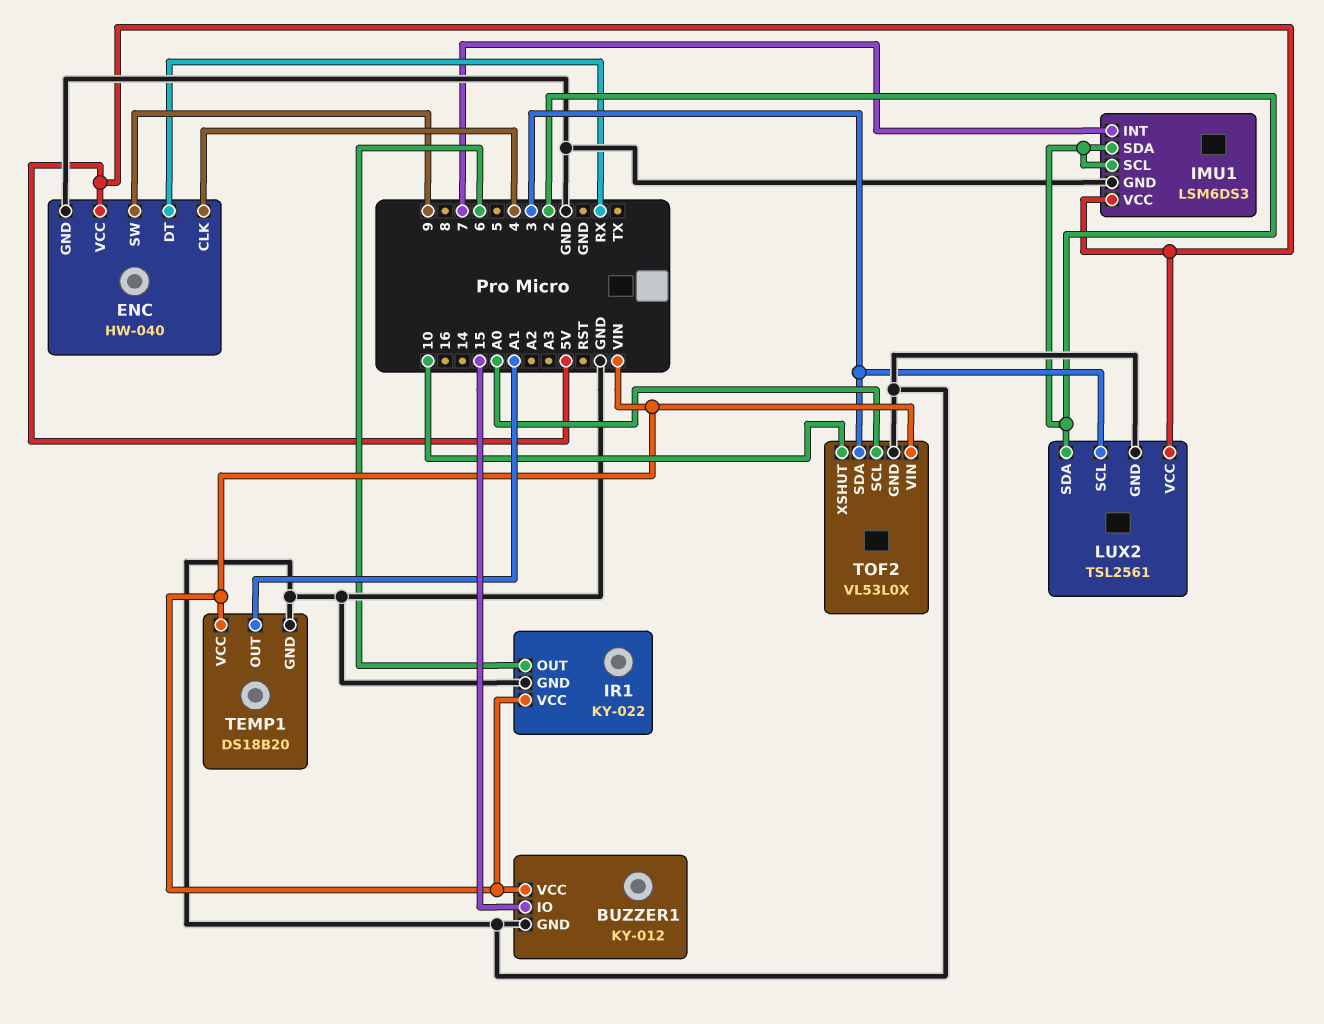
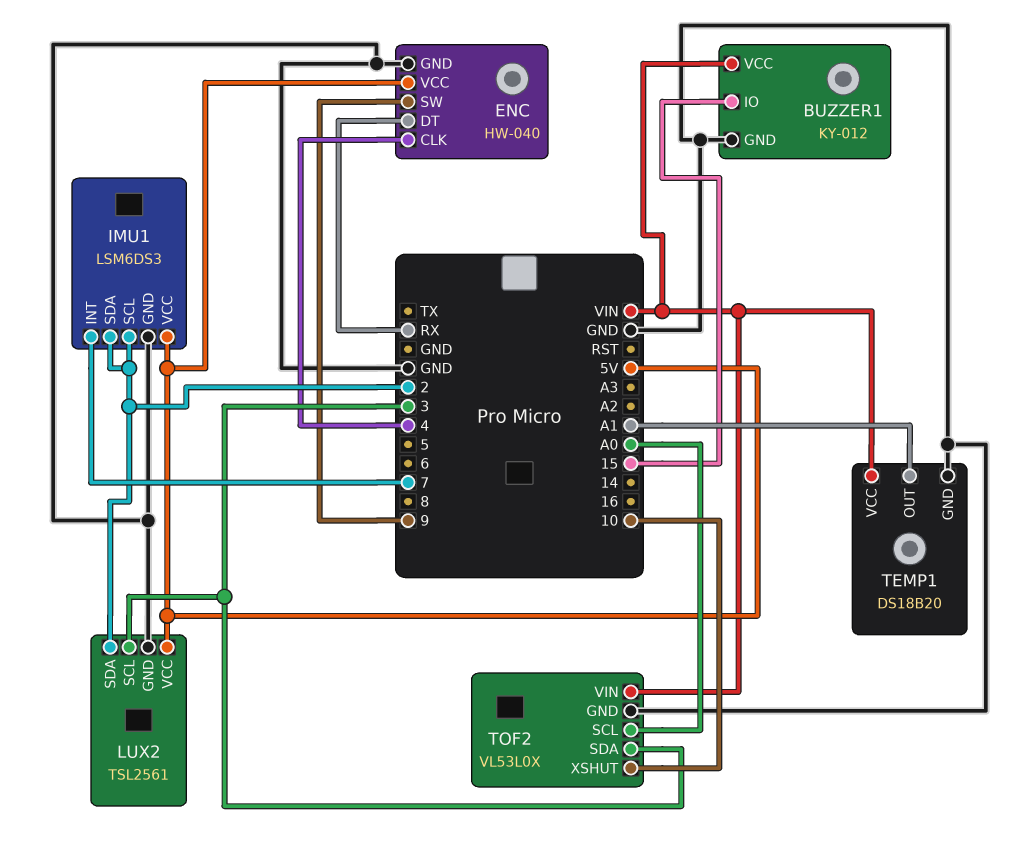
IR1: KY-022 -> none
IR1 pin GND: GND -> none
IR1 pin OUT: 6 -> none
IR1 pin VCC: VIN -> none

